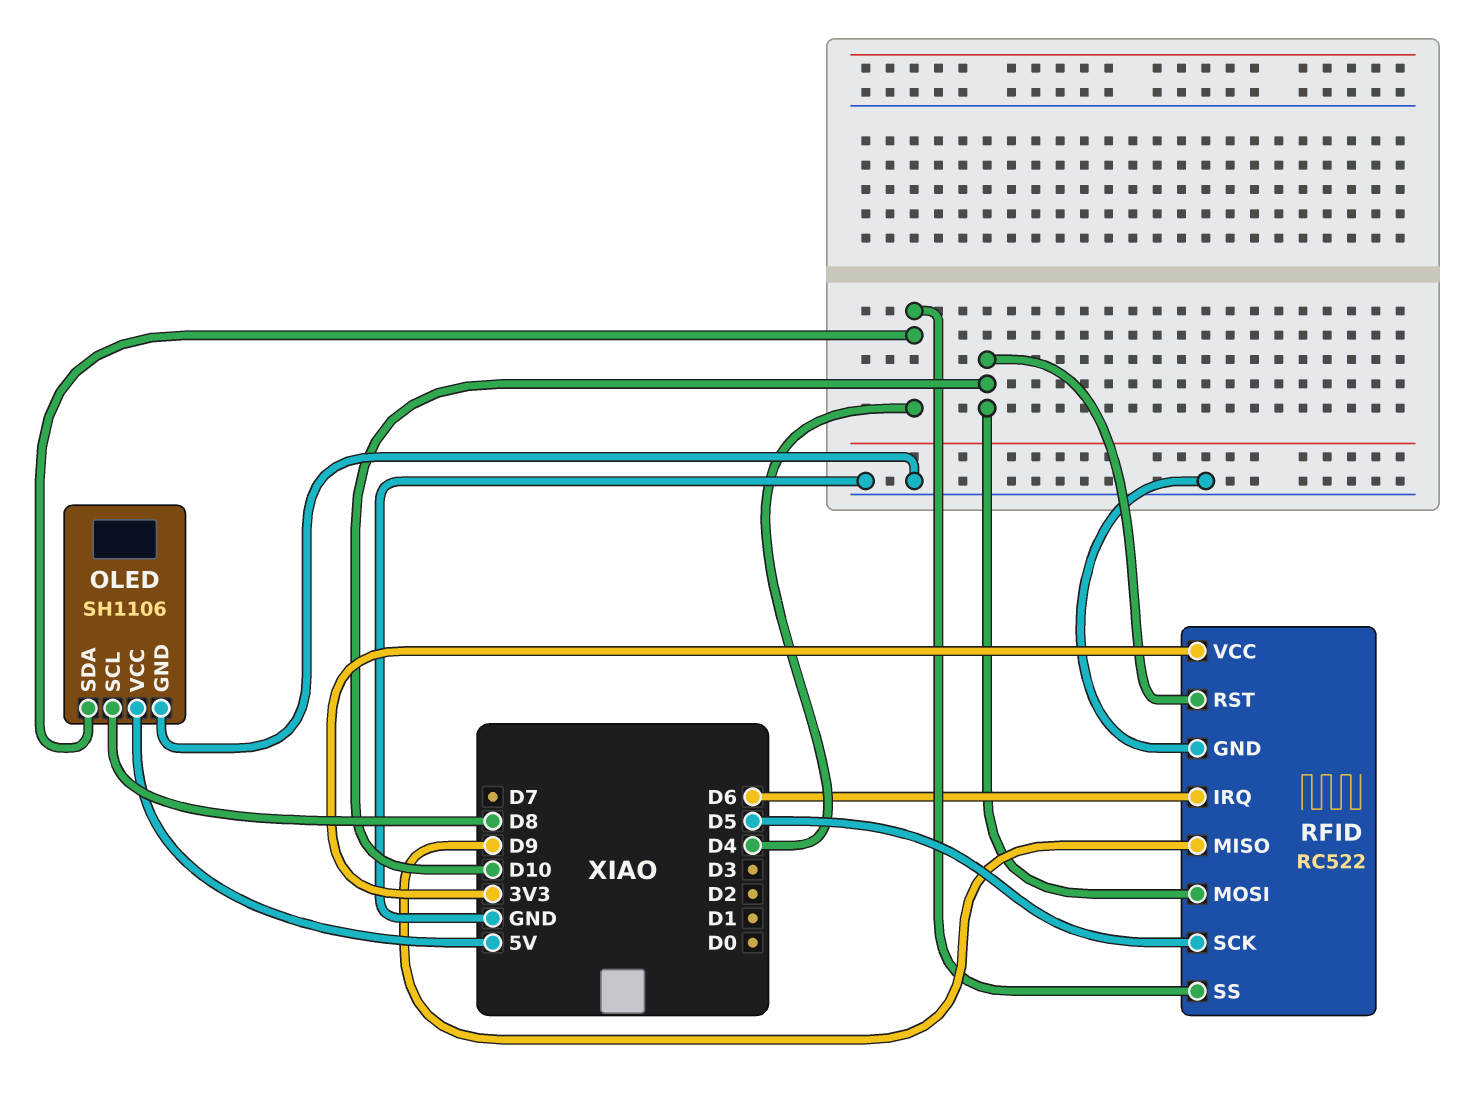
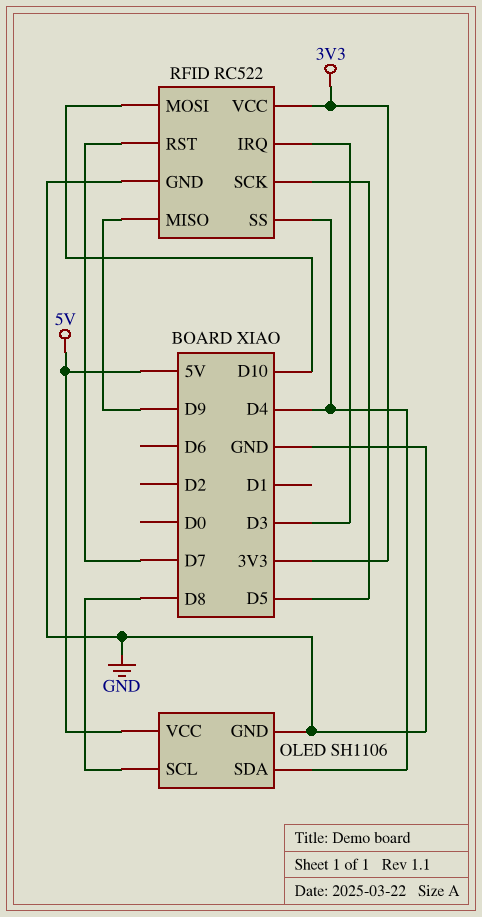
RFID pin IRQ: D6 -> D3
RFID pin RST: D10 -> D7

